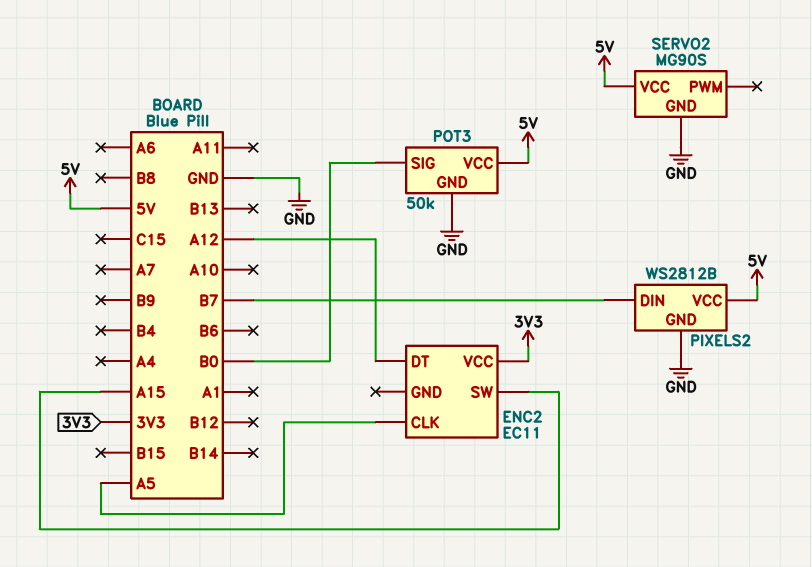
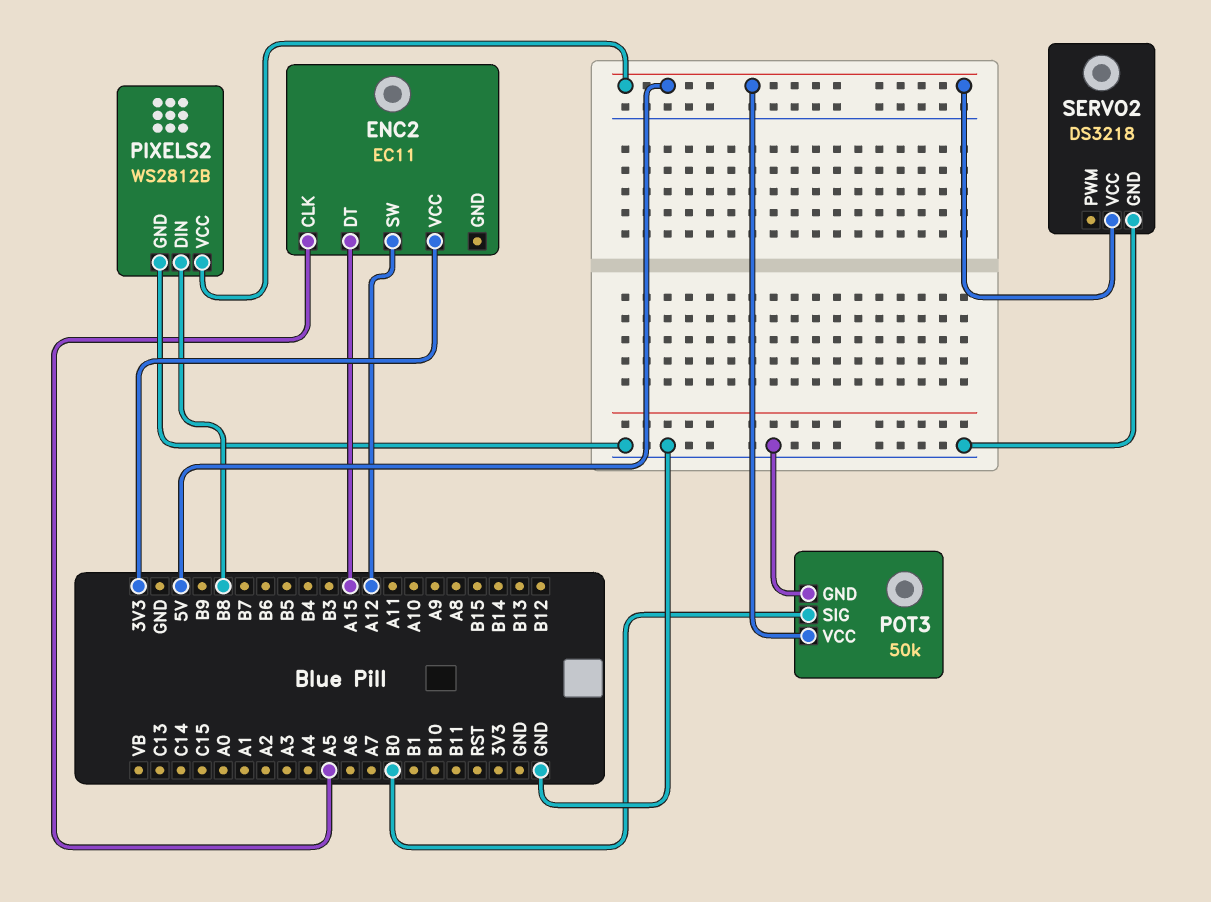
ENC2 pin DT: A12 -> A15
ENC2 pin SW: A15 -> A12
PIXELS2 pin DIN: B7 -> B8
SERVO2: MG90S -> DS3218

